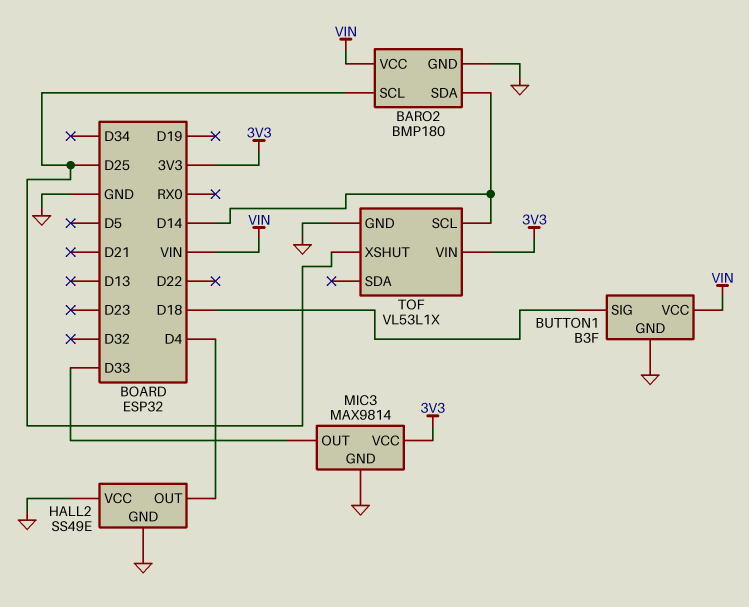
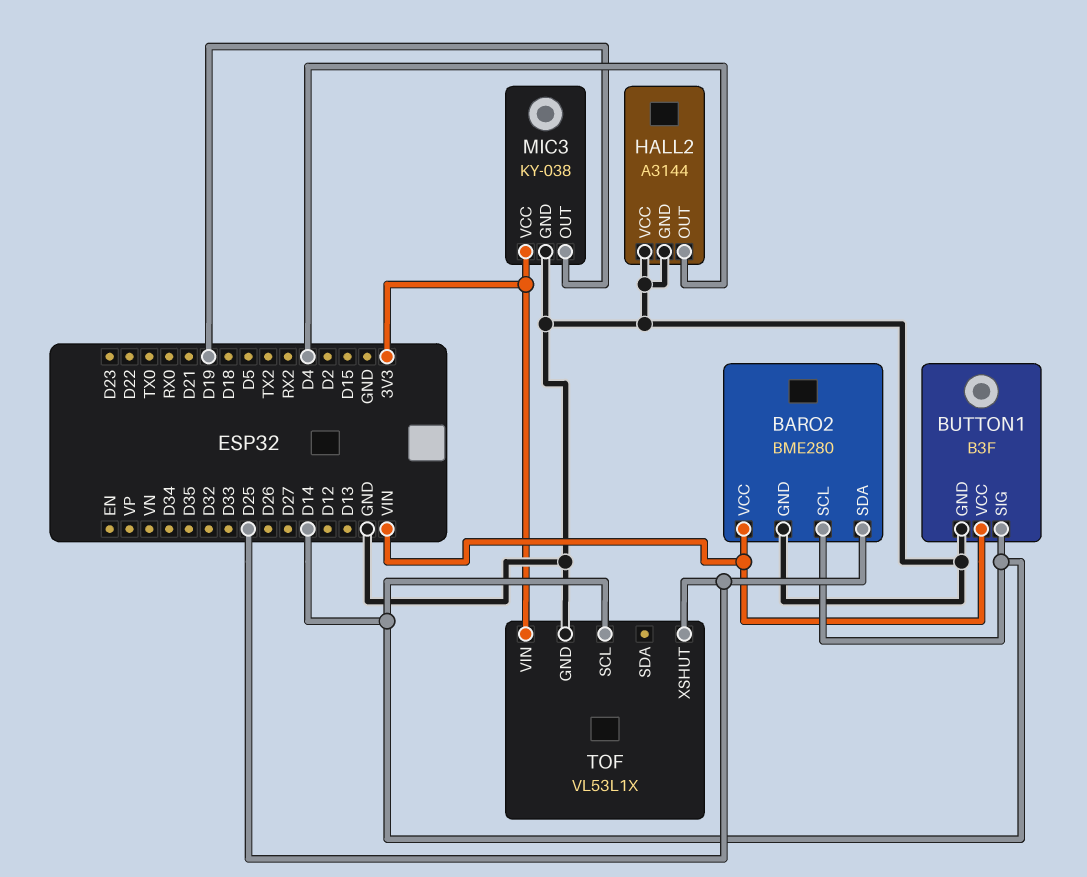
BARO2: BMP180 -> BME280
BARO2 pin SCL: D25 -> D14
BARO2 pin SDA: D14 -> D25
BUTTON1 pin SIG: D18 -> D14
HALL2: SS49E -> A3144
MIC3: MAX9814 -> KY-038
MIC3 pin OUT: D33 -> D19

